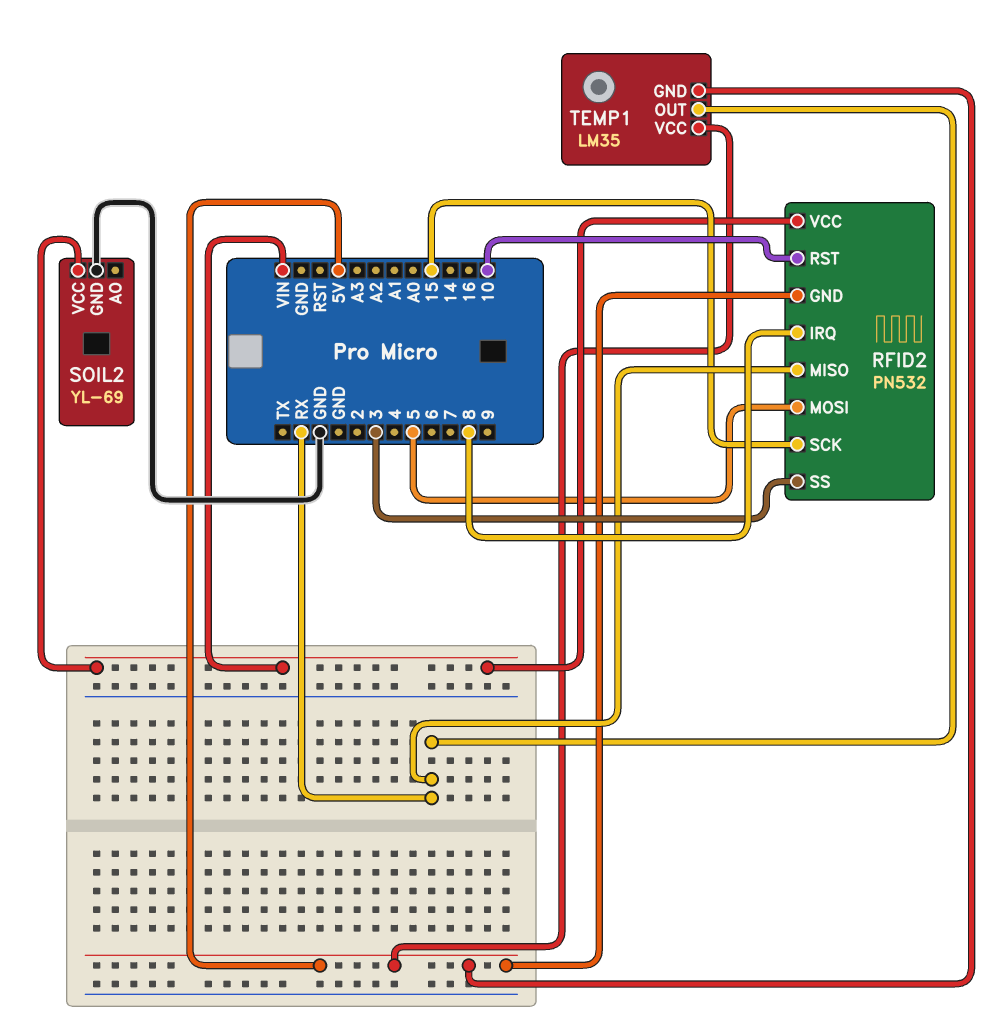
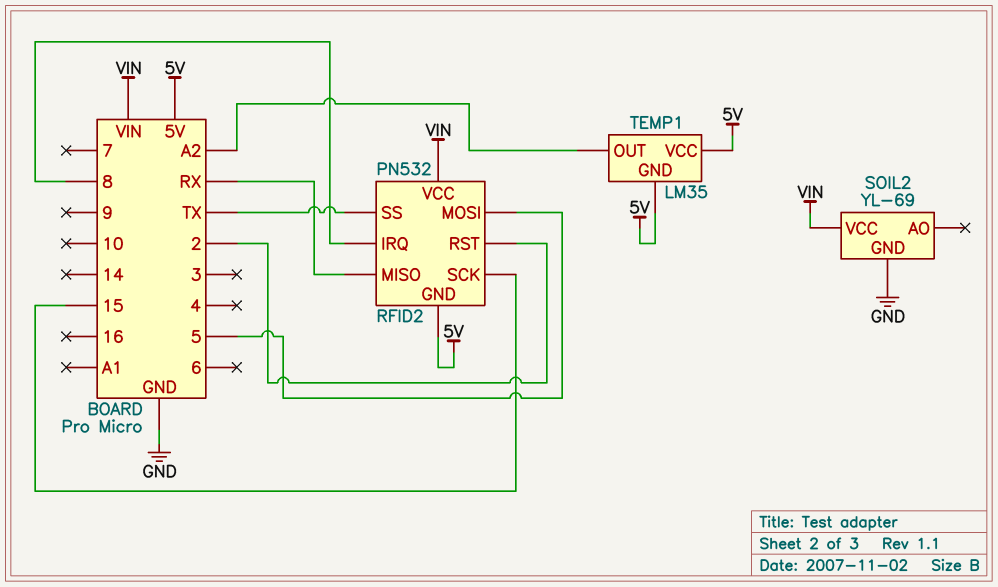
RFID2 pin RST: 10 -> 2
RFID2 pin SS: 3 -> TX
TEMP1 pin OUT: RX -> A2

